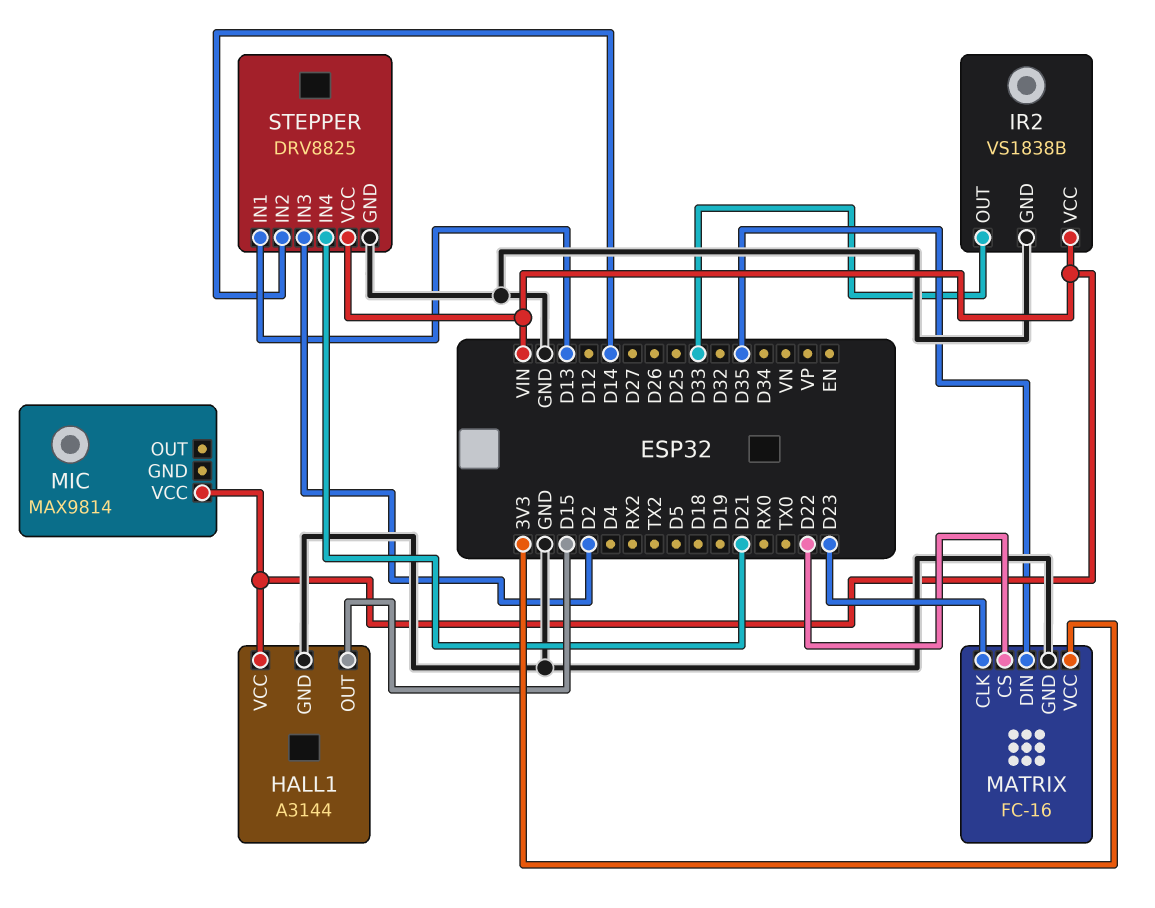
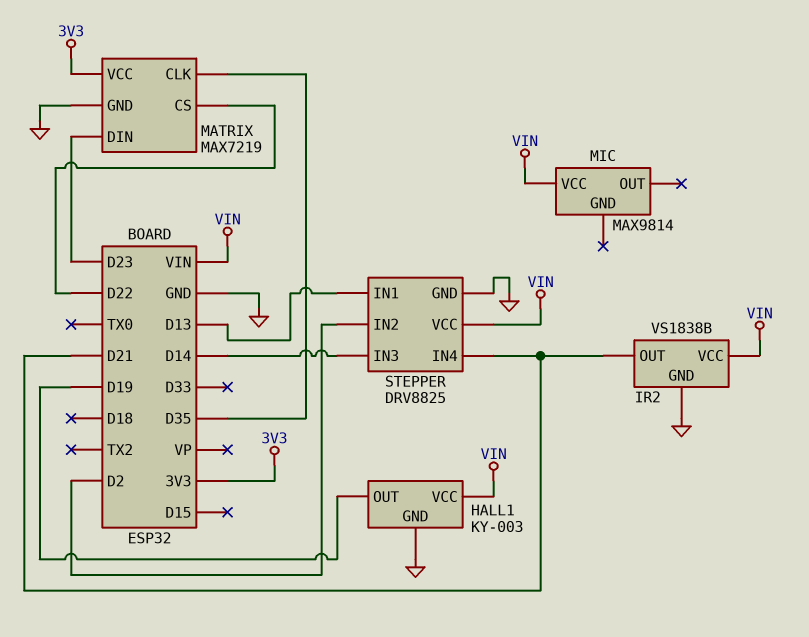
HALL1: A3144 -> KY-003
HALL1 pin OUT: D15 -> D19
IR2 pin OUT: D33 -> D21
MATRIX: FC-16 -> MAX7219
MATRIX pin CLK: D23 -> D35
MATRIX pin DIN: D35 -> D23
STEPPER pin IN2: D14 -> D2
STEPPER pin IN3: D2 -> D14

